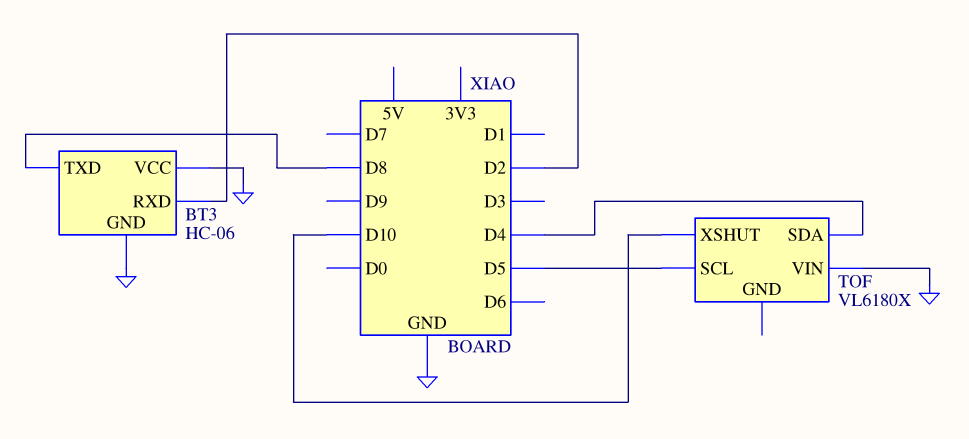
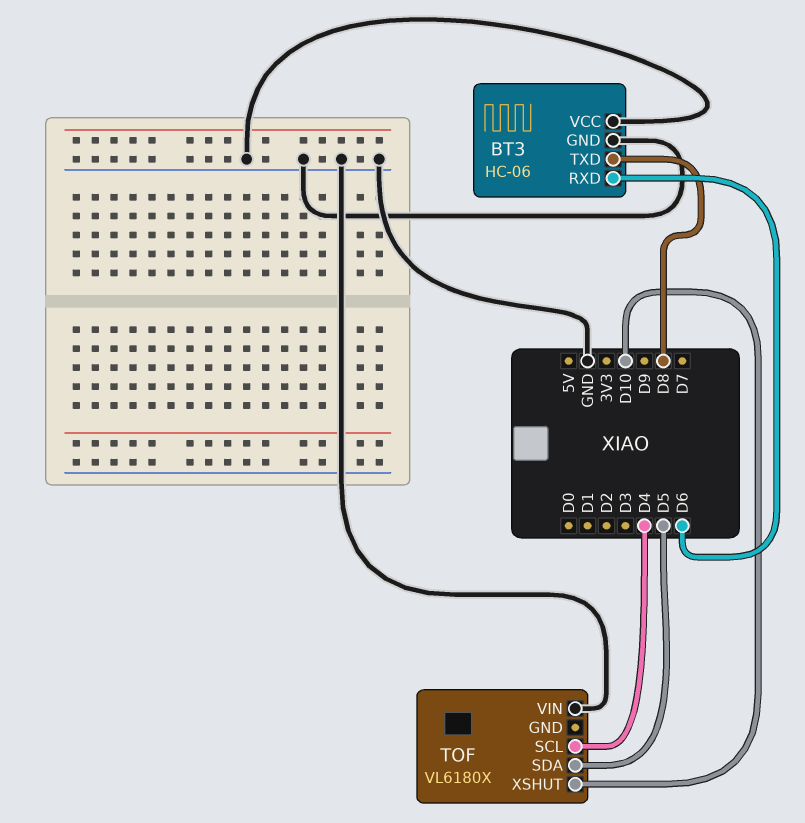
BT3 pin RXD: D2 -> D6
TOF pin SCL: D5 -> D4
TOF pin SDA: D4 -> D5

